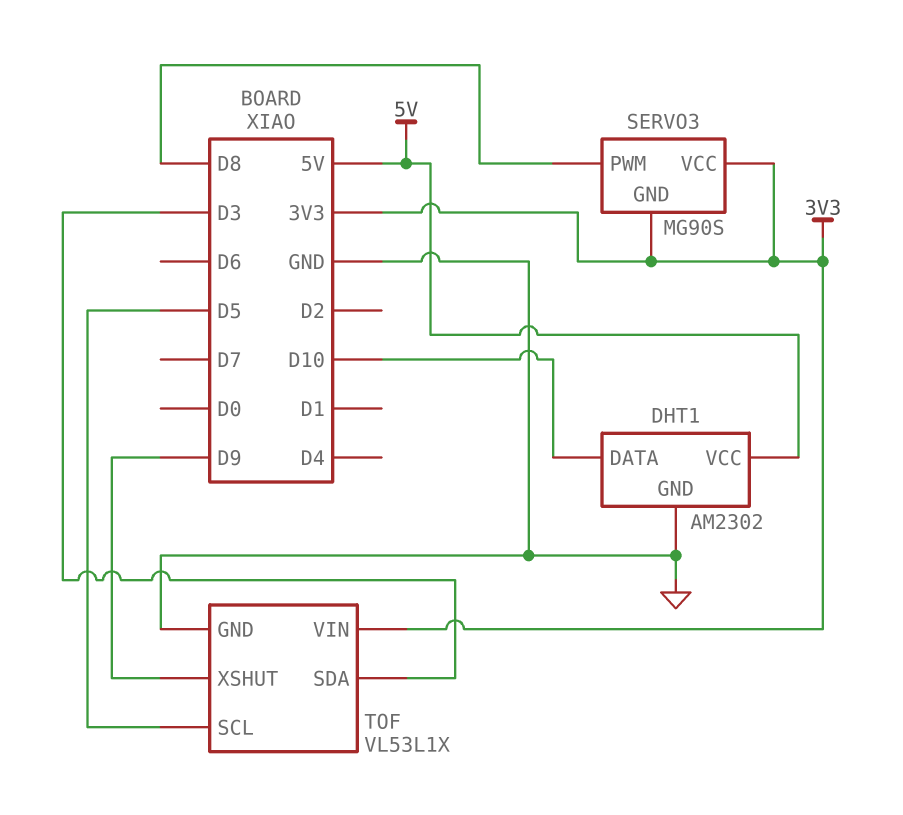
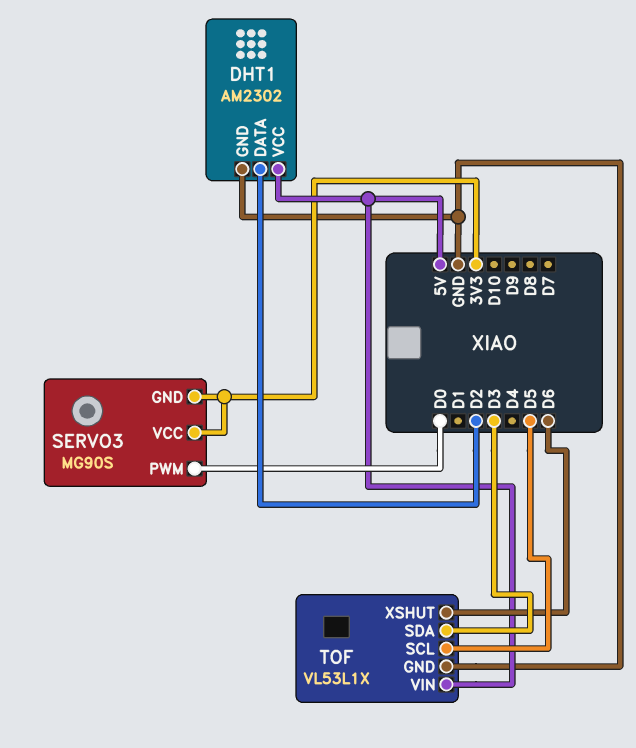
DHT1 pin DATA: D10 -> D2
SERVO3 pin PWM: D8 -> D0
TOF pin VIN: 3V3 -> 5V
TOF pin XSHUT: D9 -> D6

